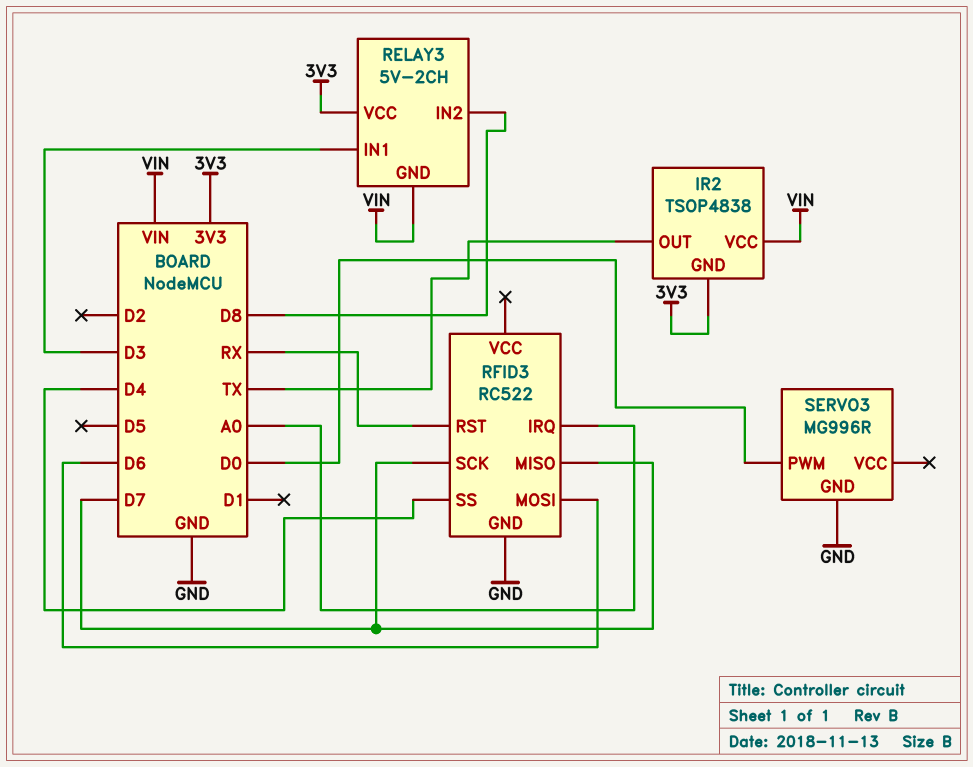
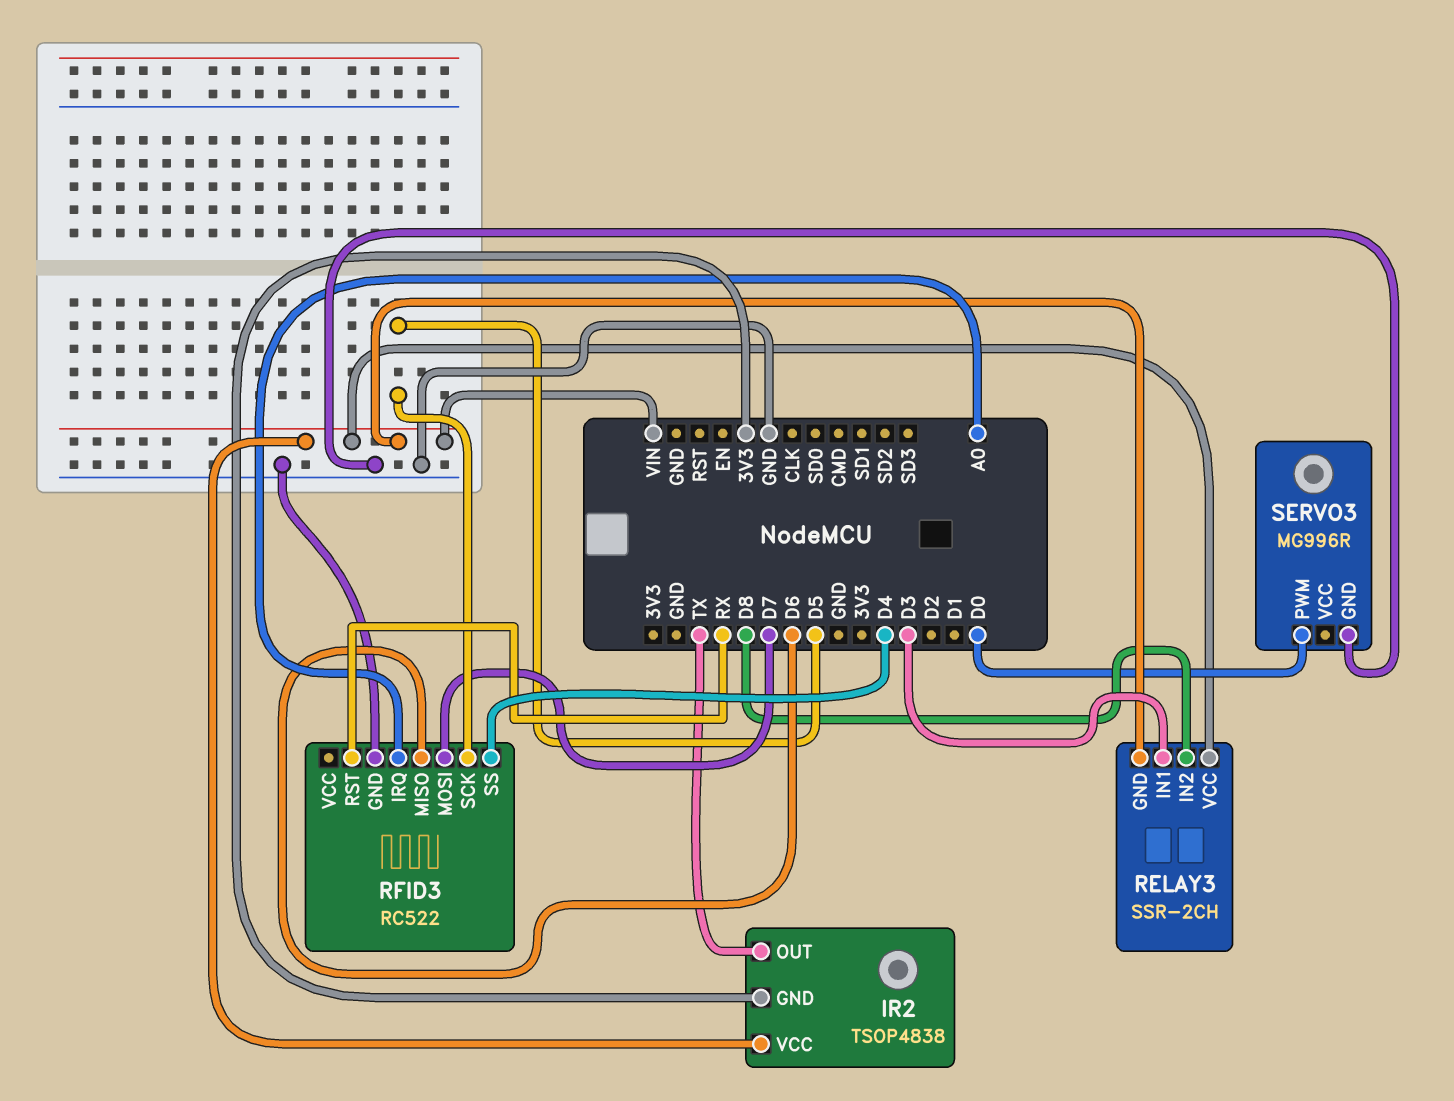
RELAY3: 5V-2CH -> SSR-2CH
RELAY3 pin VCC: 3V3 -> VIN
RFID3 pin MISO: D7 -> D6
RFID3 pin MOSI: D6 -> D7
RFID3 pin SCK: D7 -> D5

